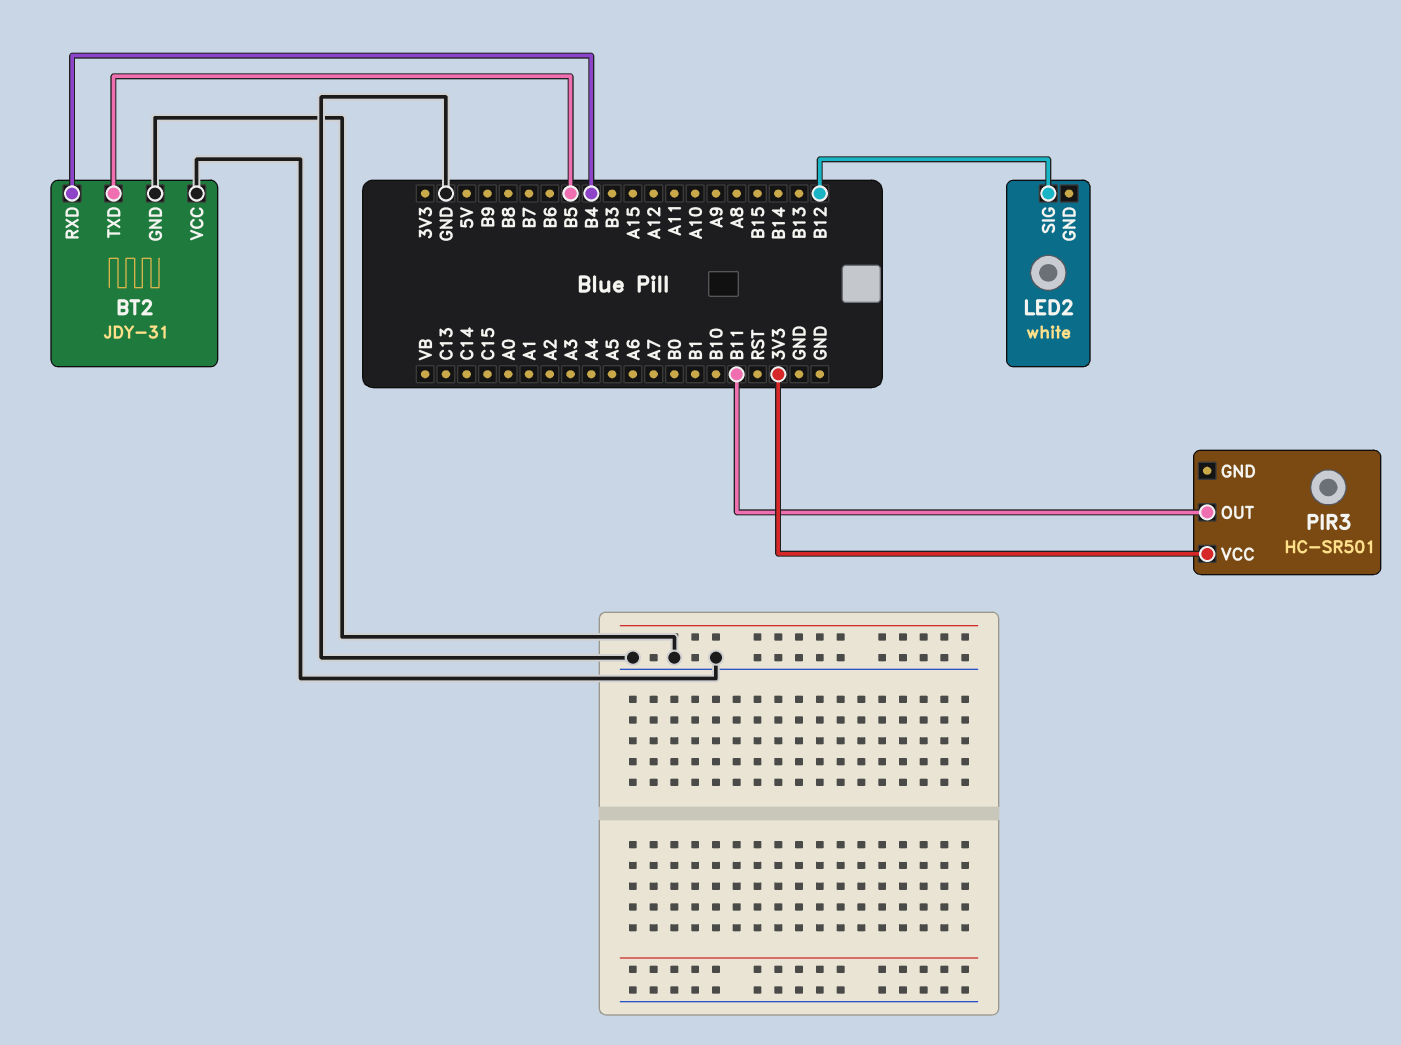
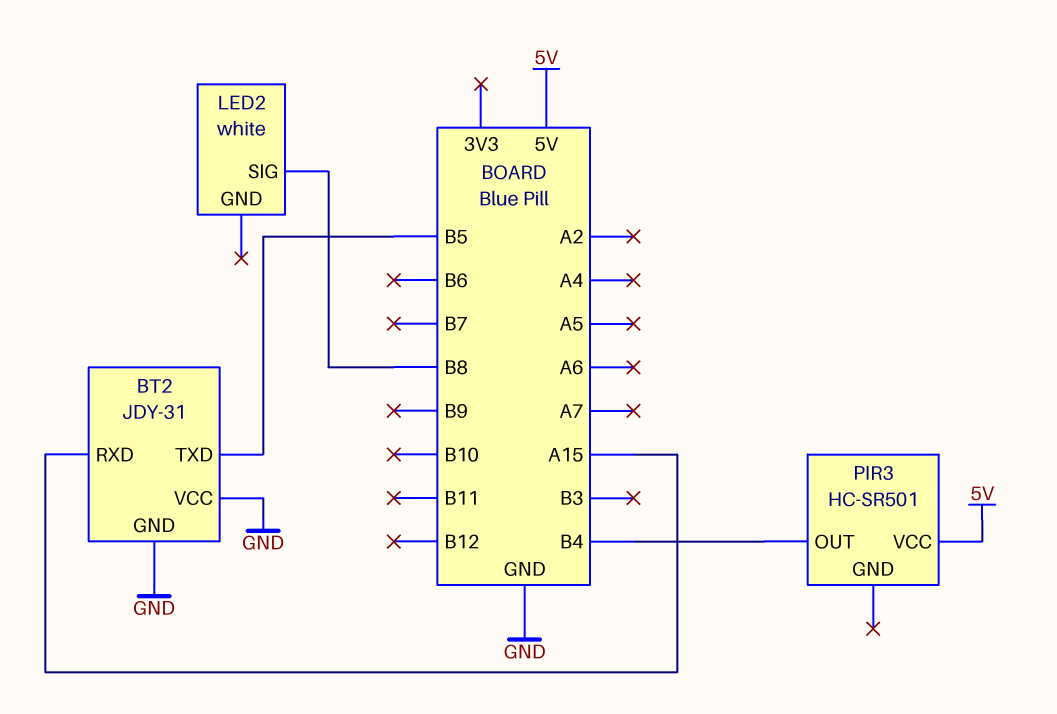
BT2 pin RXD: B4 -> A15
LED2 pin SIG: B12 -> B8
PIR3 pin OUT: B11 -> B4
PIR3 pin VCC: 3V3 -> 5V

